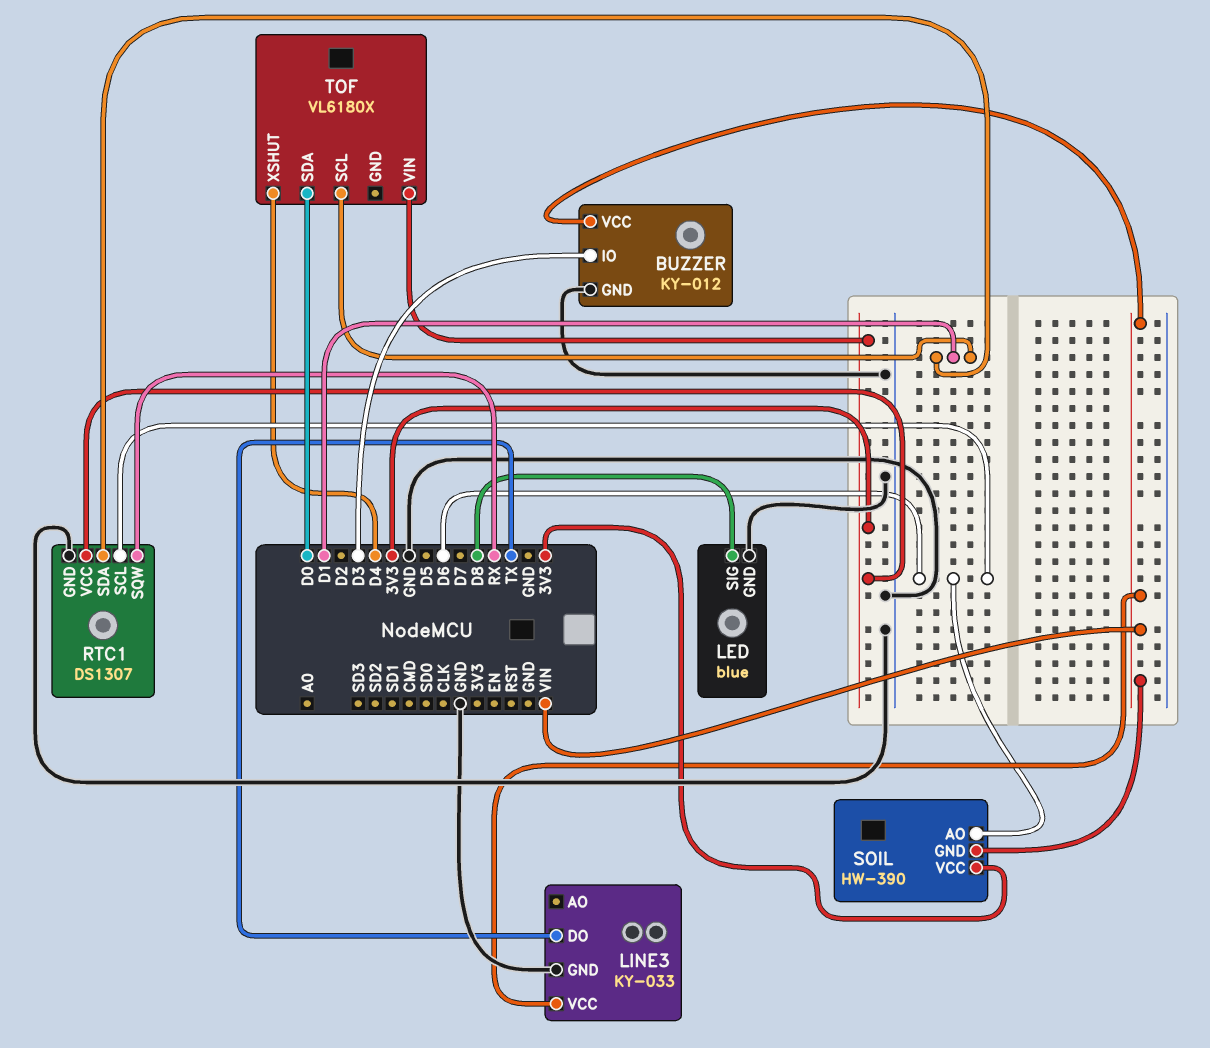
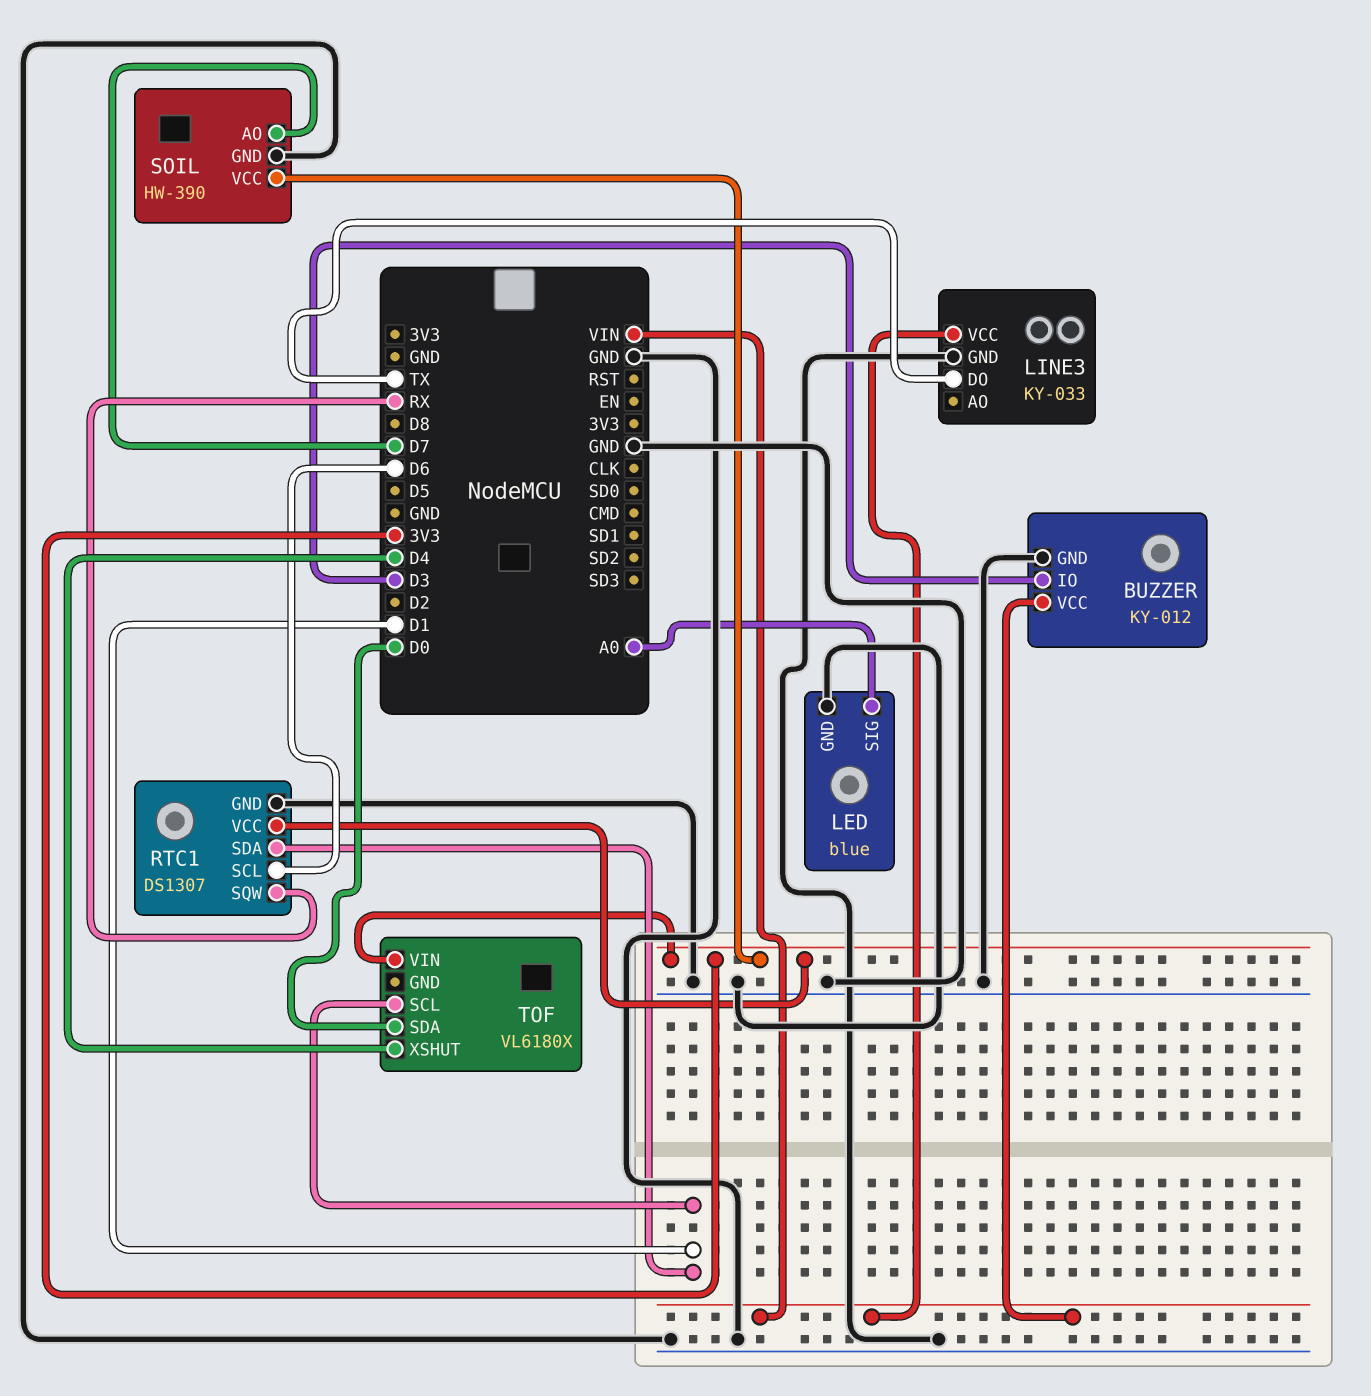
LED pin SIG: D8 -> A0
SOIL pin AO: D6 -> D7
SOIL pin GND: VIN -> GND

